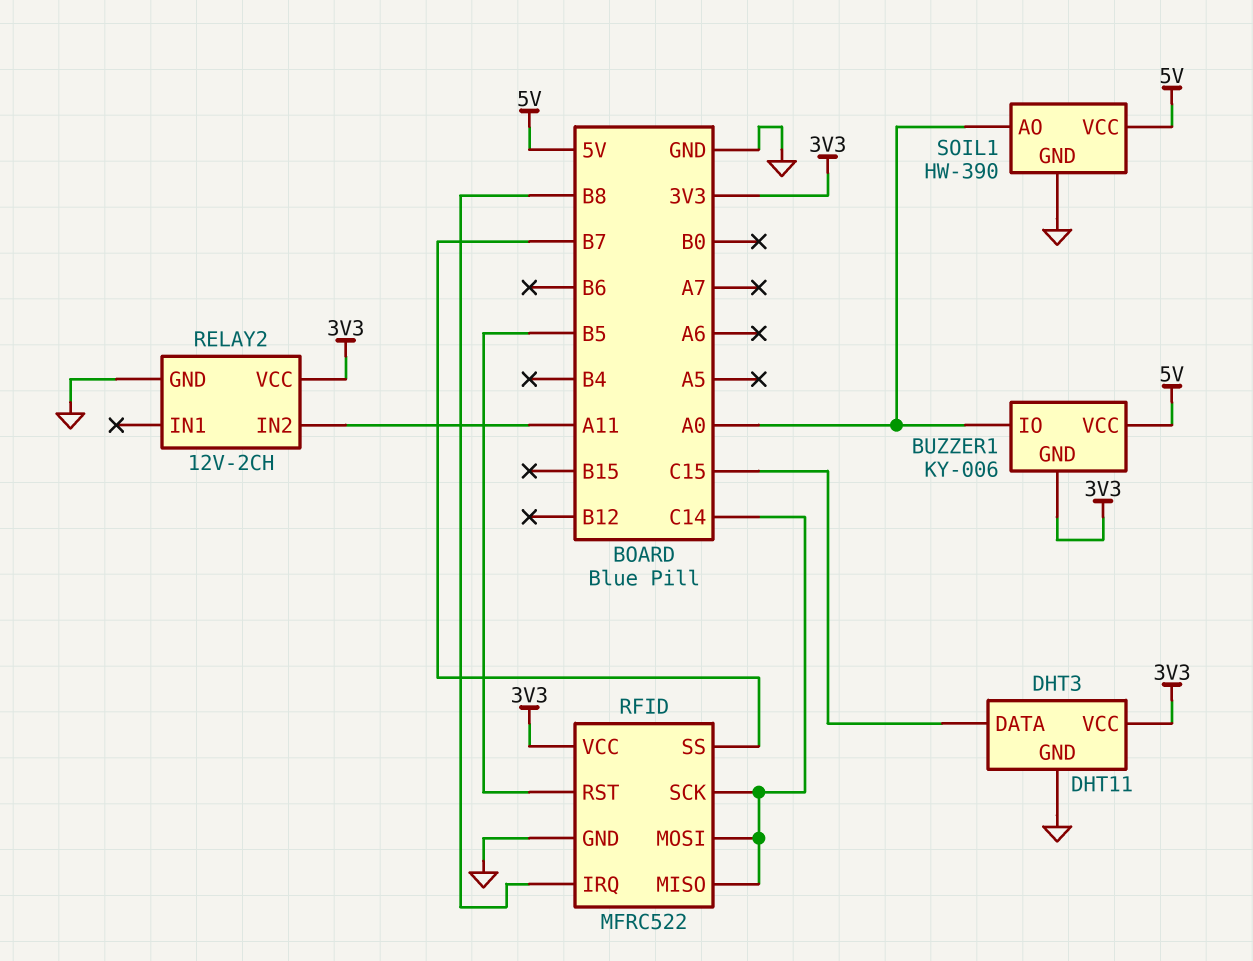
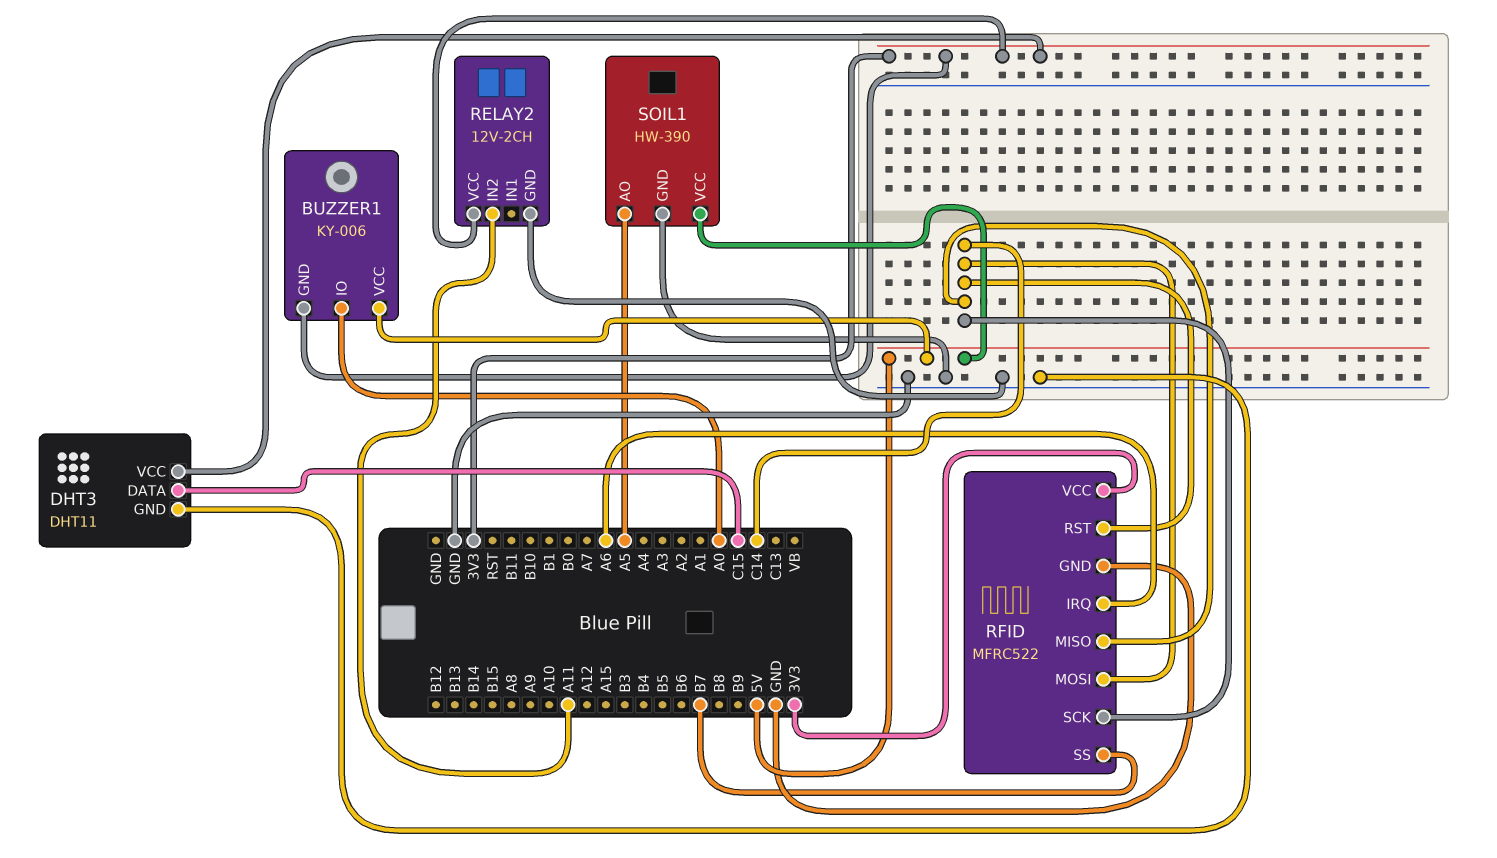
RFID pin IRQ: B8 -> A6
RFID pin RST: B5 -> C14
SOIL1 pin AO: A0 -> A5

